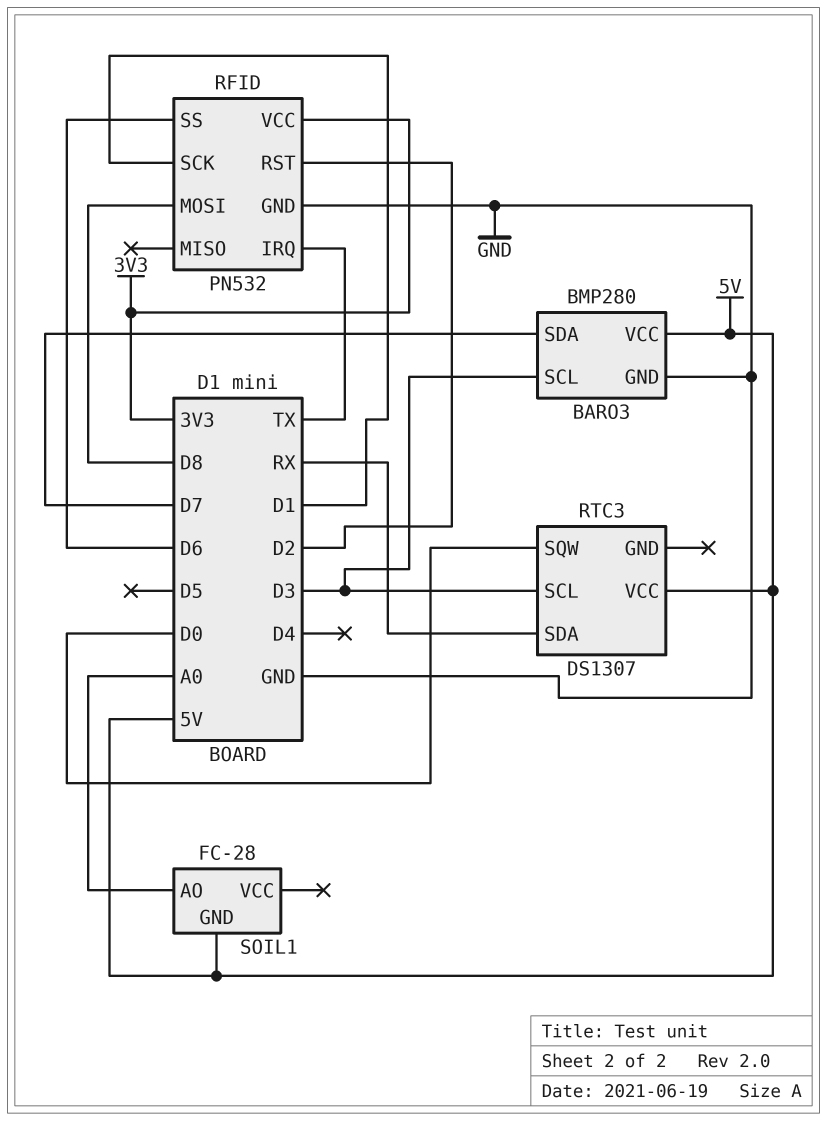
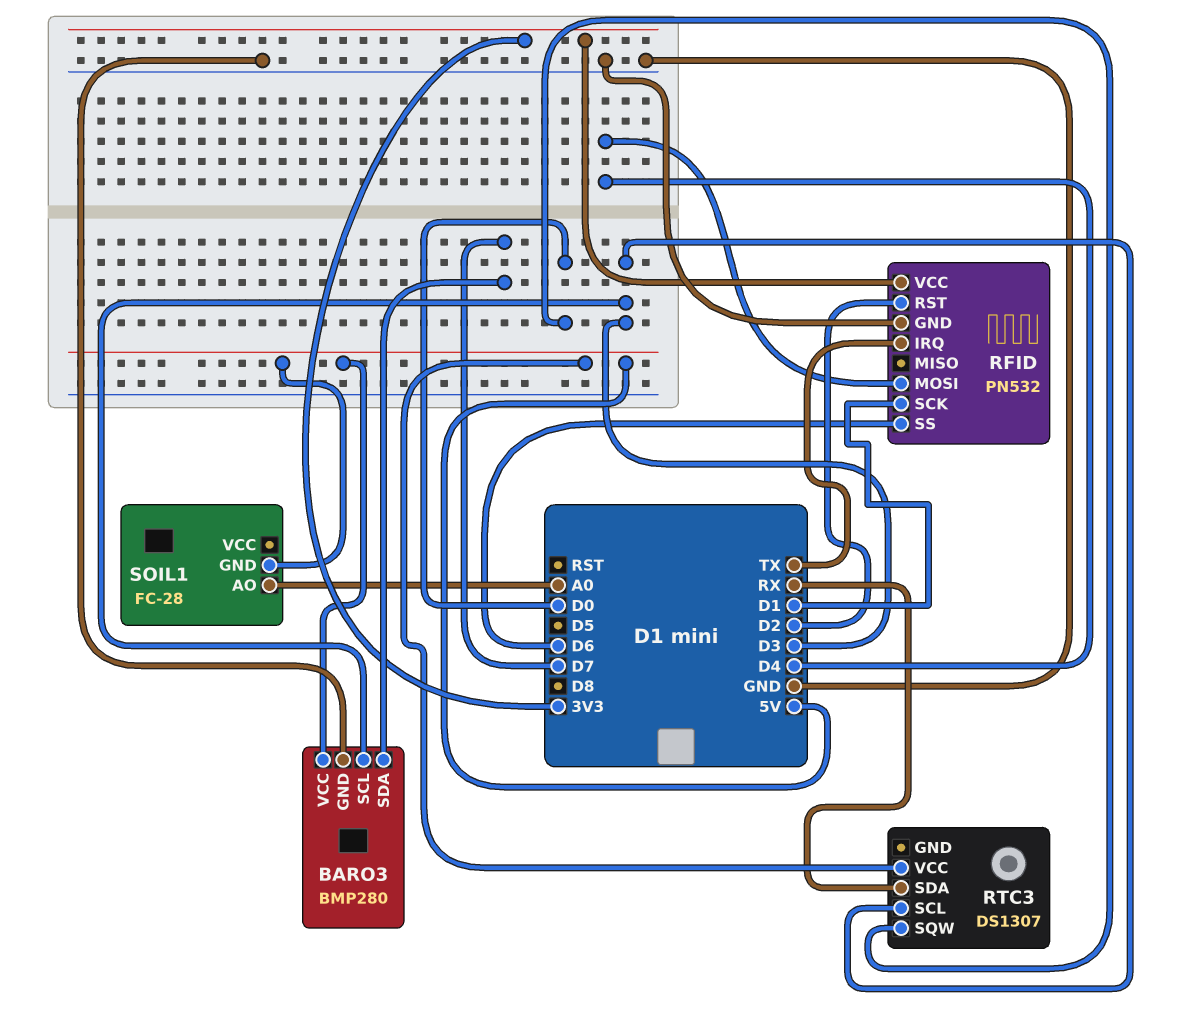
RFID pin MOSI: D8 -> D4

